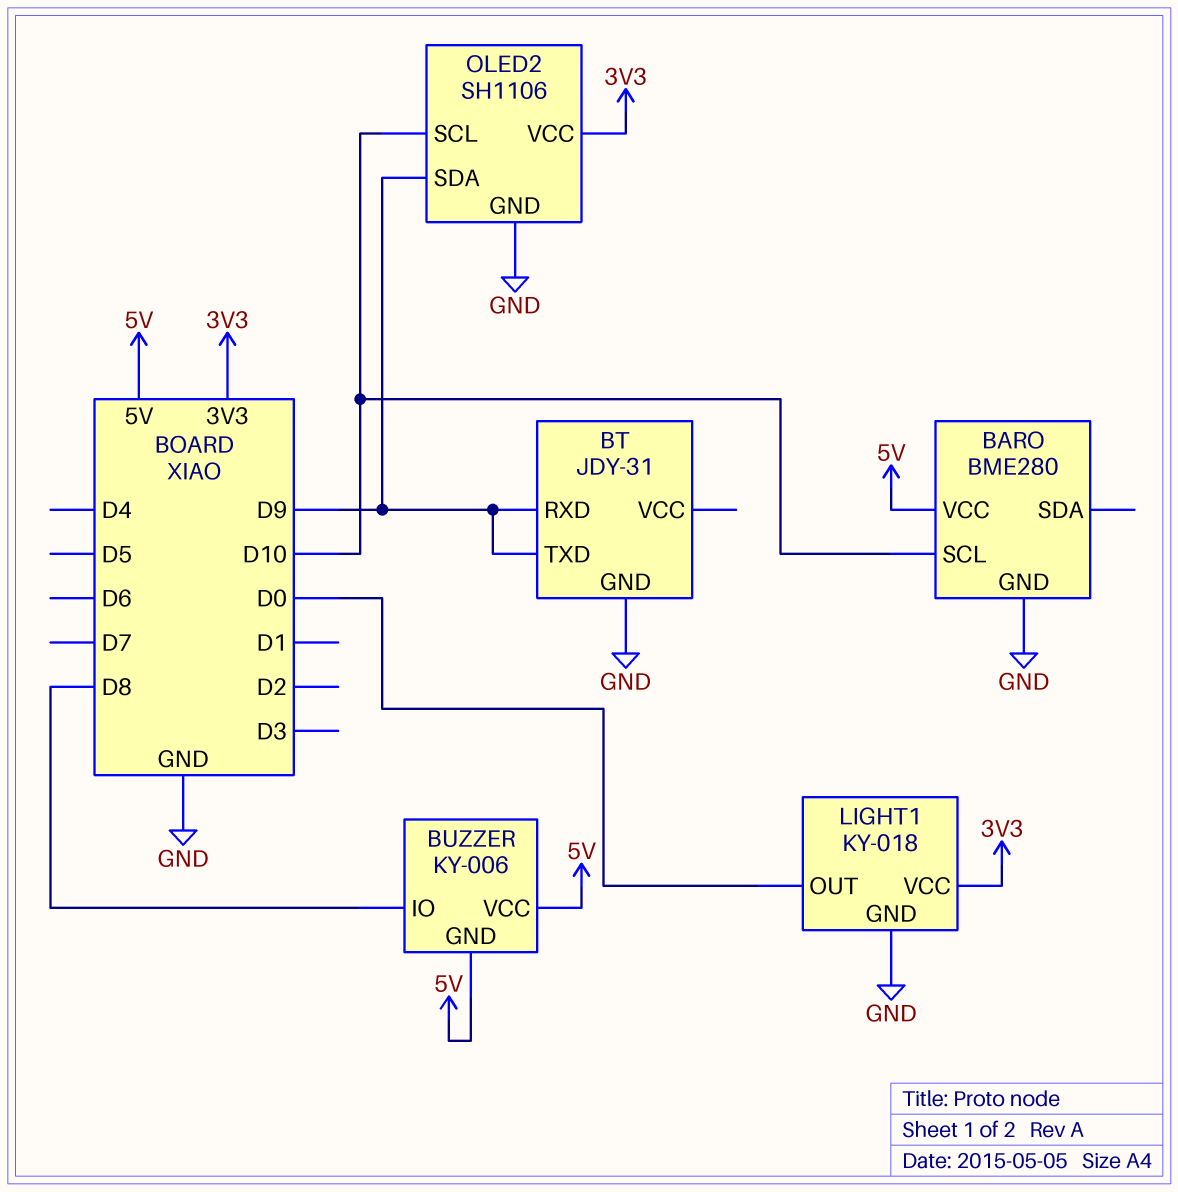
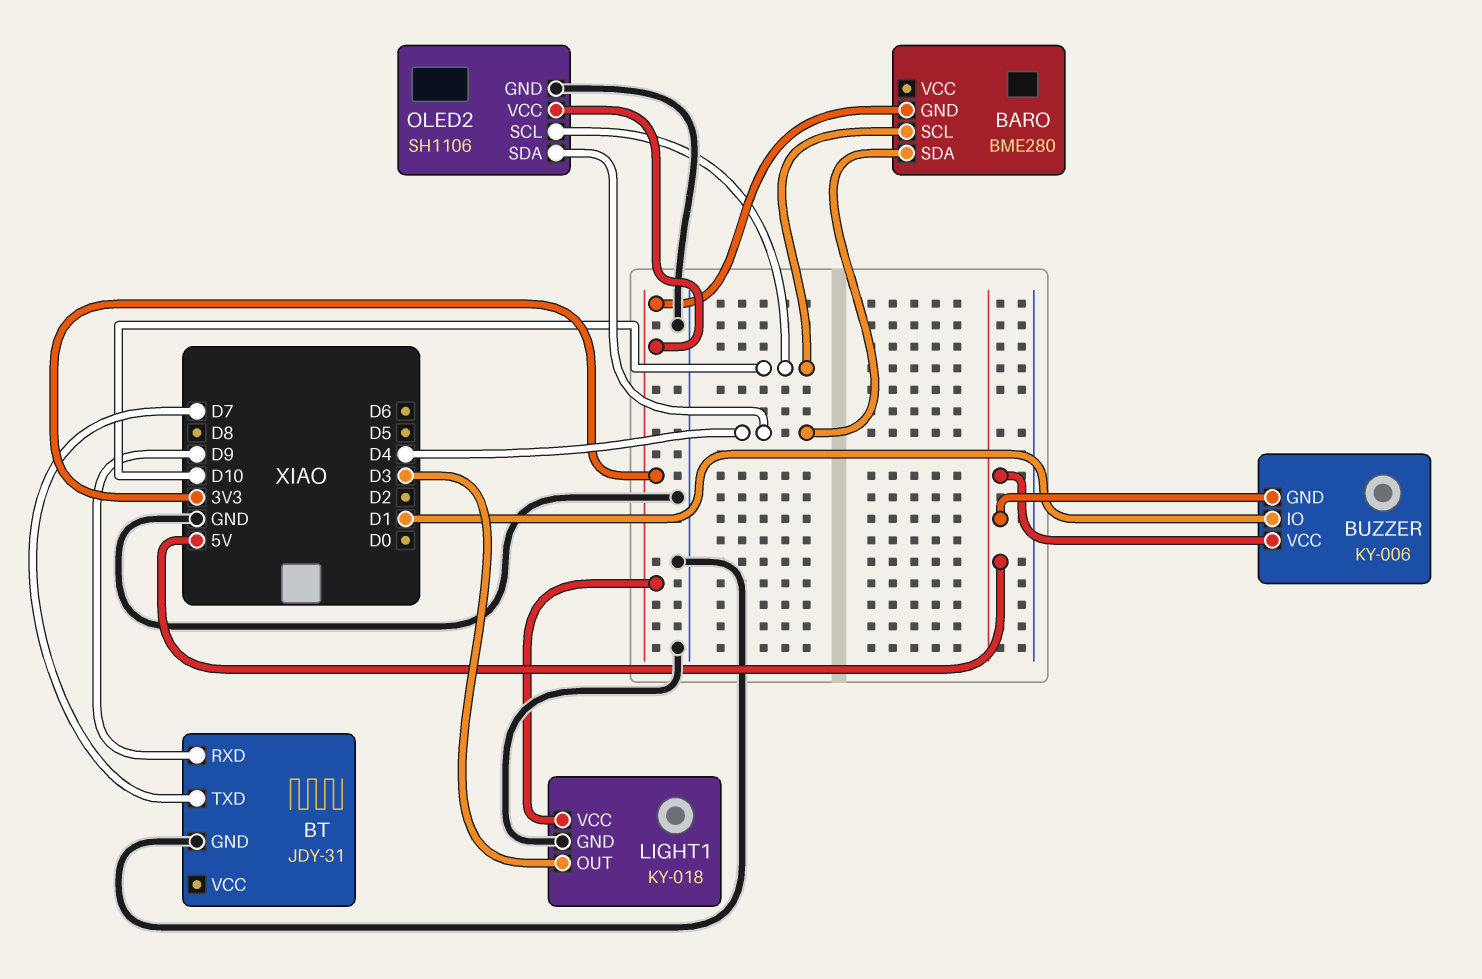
BARO pin GND: GND -> 3V3
BARO pin SDA: none -> D4
BARO pin VCC: 5V -> none
BT pin TXD: D9 -> D7
BUZZER pin IO: D8 -> D1
LIGHT1 pin OUT: D0 -> D3
OLED2 pin SDA: D9 -> D4

